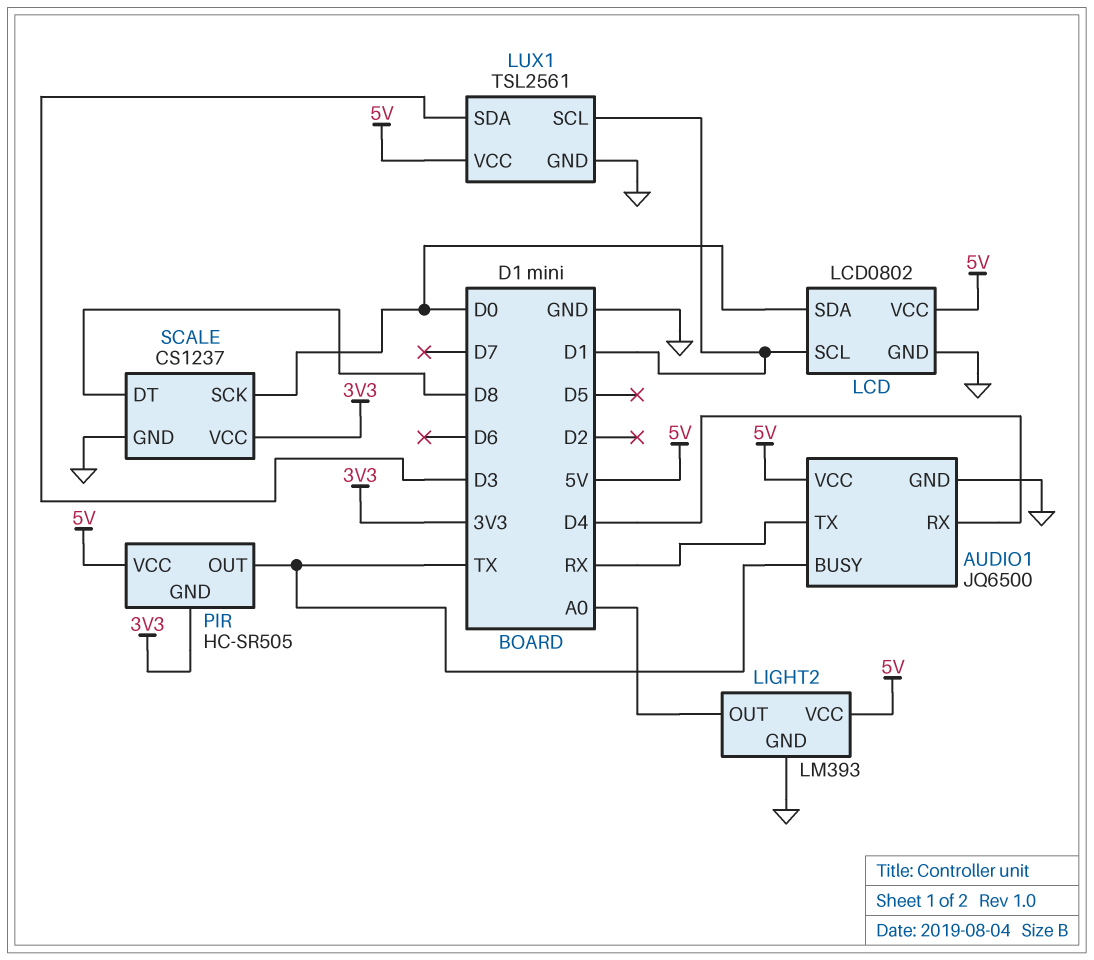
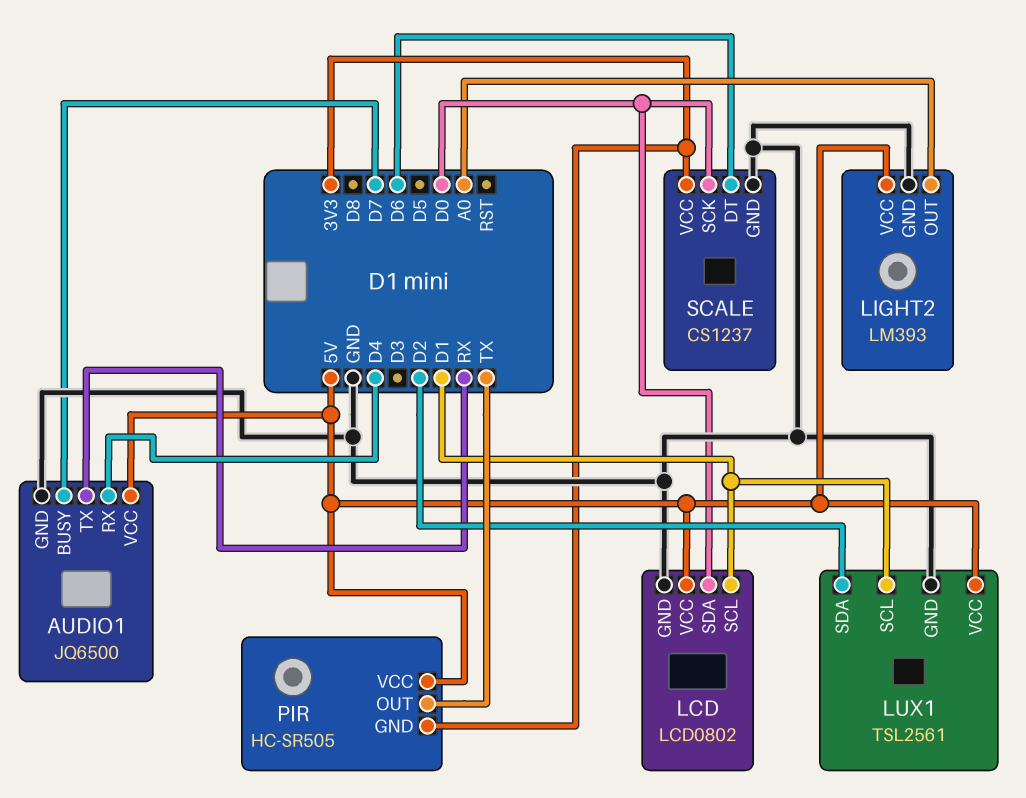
AUDIO1 pin BUSY: TX -> D7
LUX1 pin SDA: D3 -> D2
SCALE pin DT: D8 -> D6

